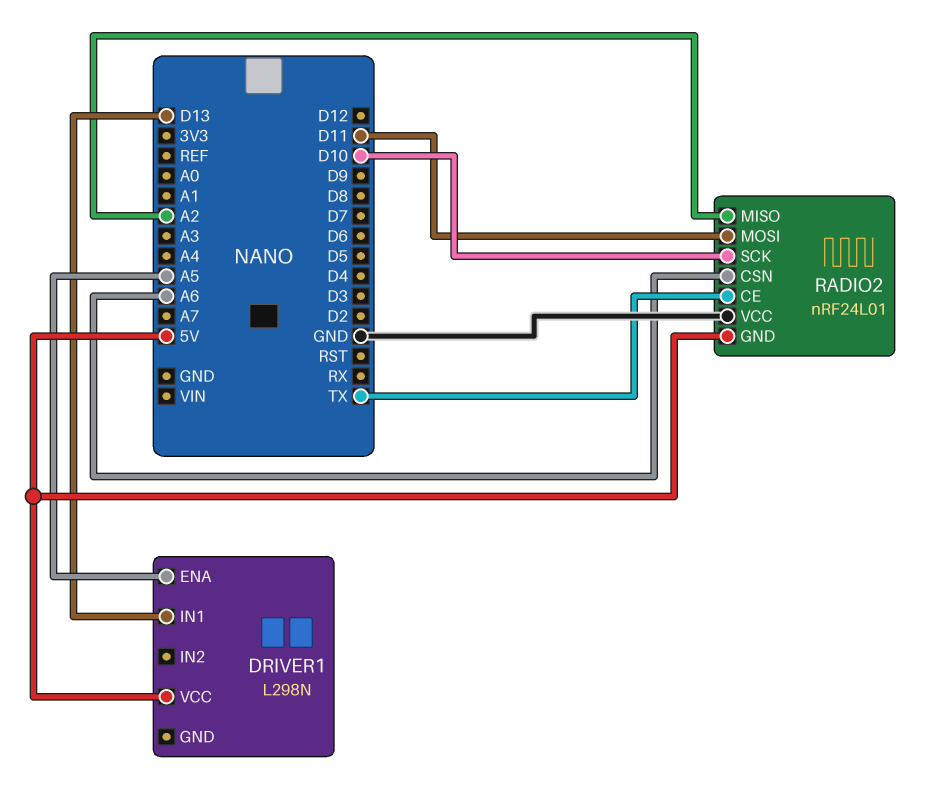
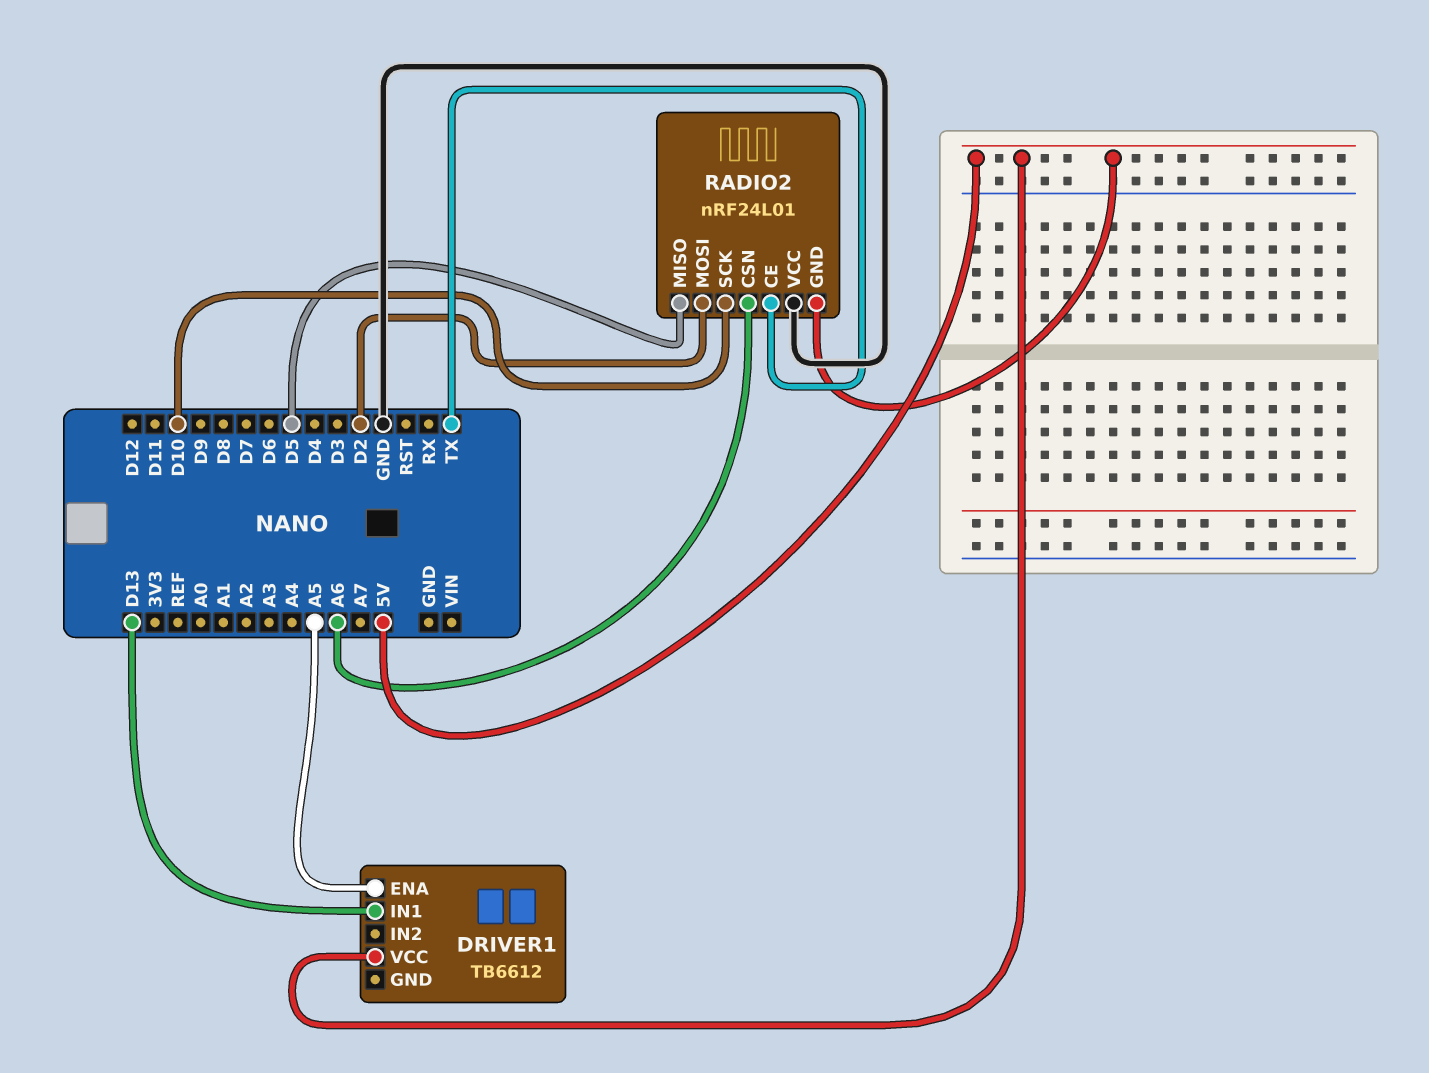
DRIVER1: L298N -> TB6612
RADIO2 pin MISO: A2 -> D5
RADIO2 pin MOSI: D11 -> D2

